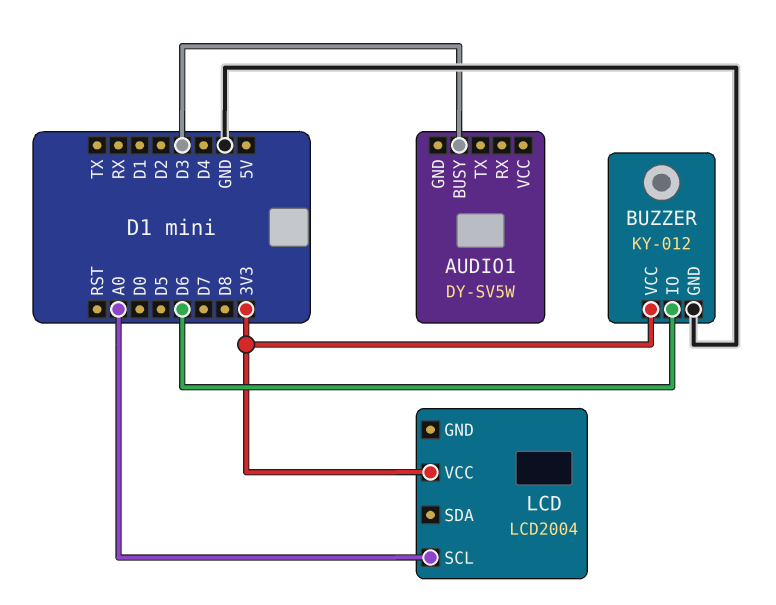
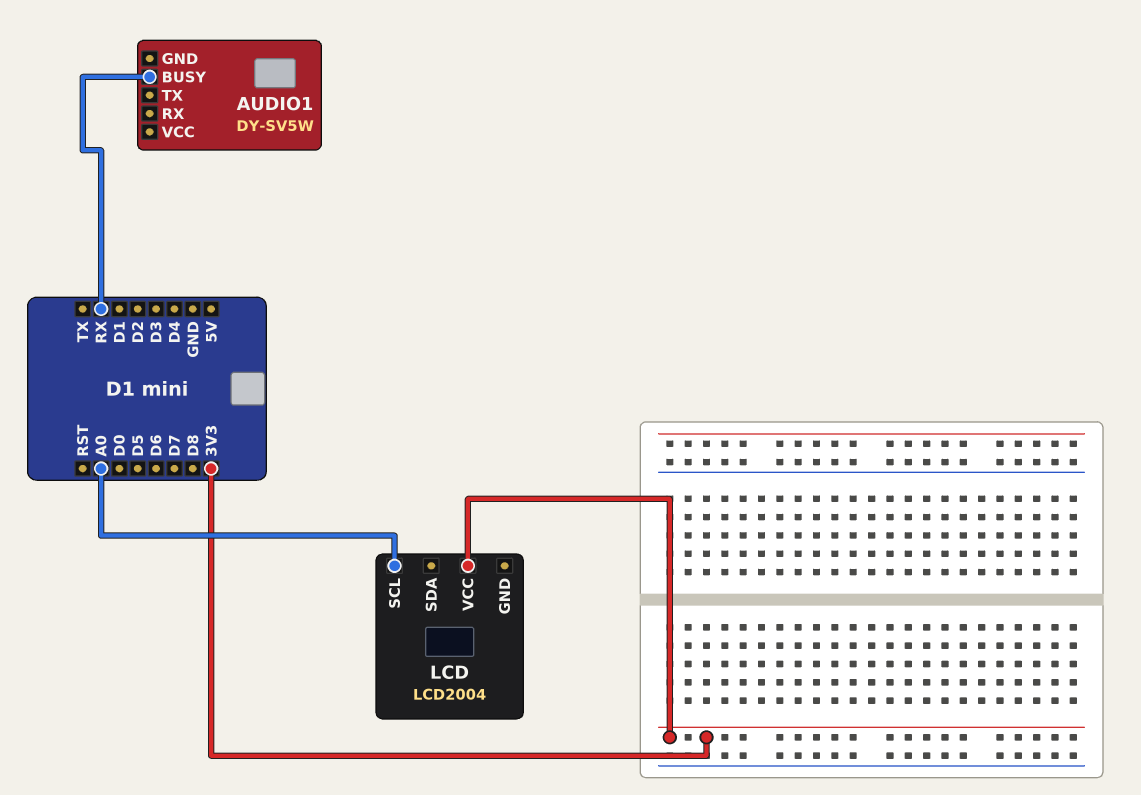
AUDIO1 pin BUSY: D3 -> RX
BUZZER: KY-012 -> none
BUZZER pin GND: GND -> none
BUZZER pin IO: D6 -> none
BUZZER pin VCC: 3V3 -> none

